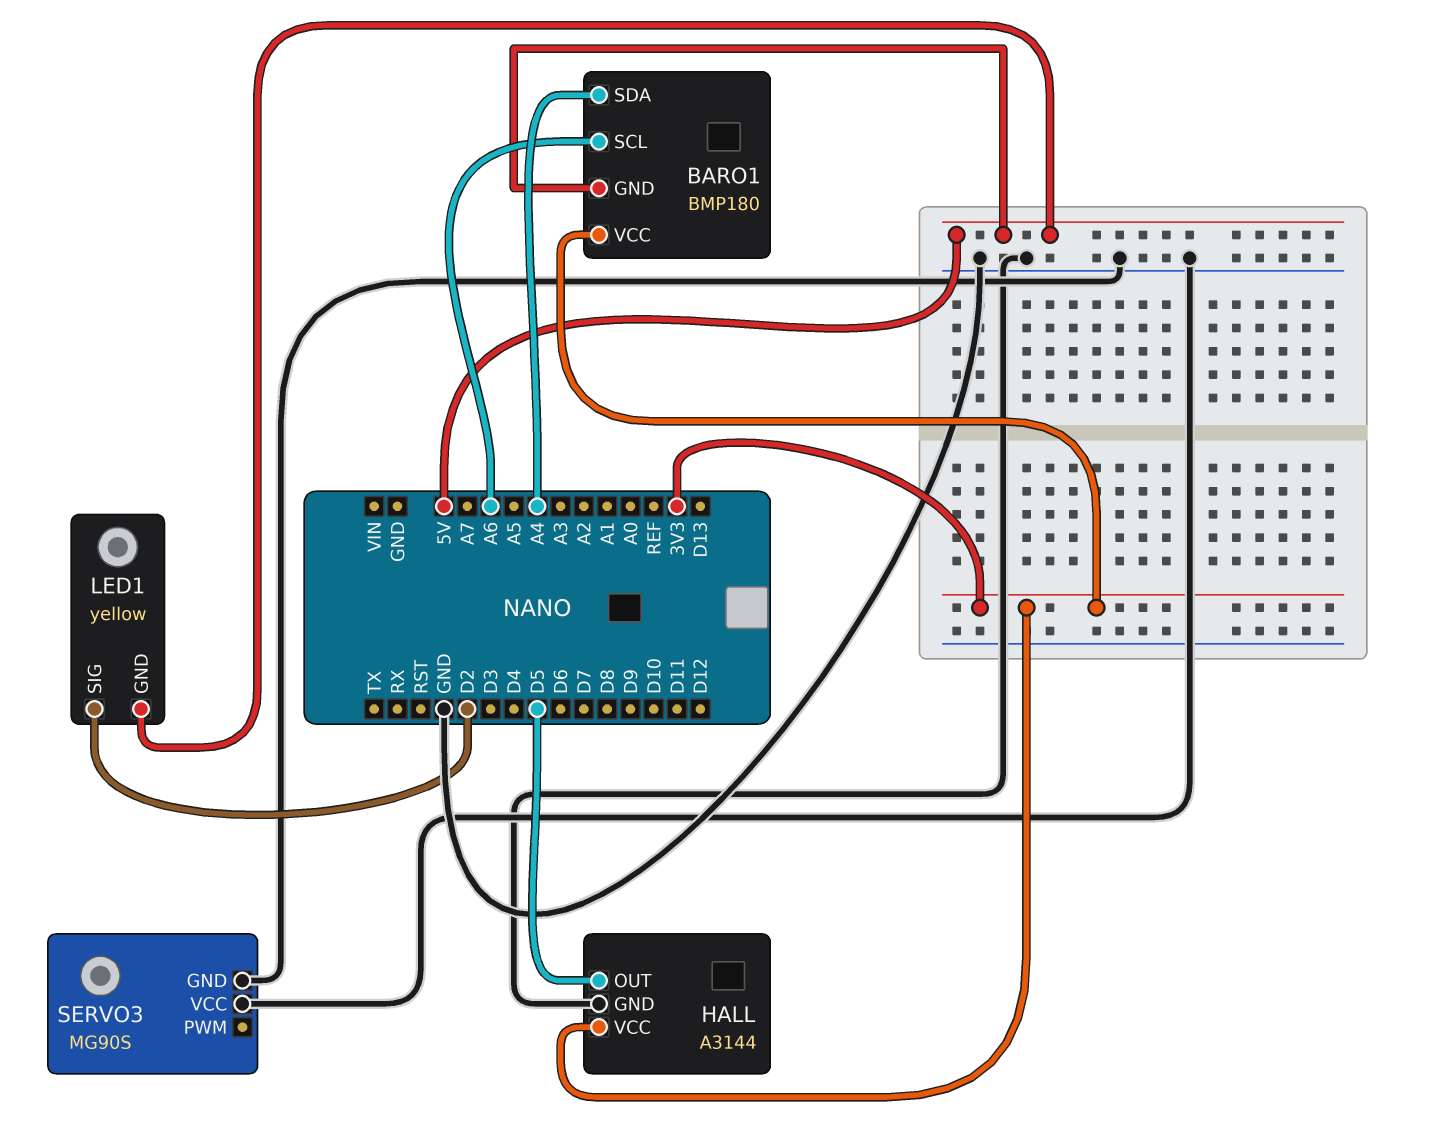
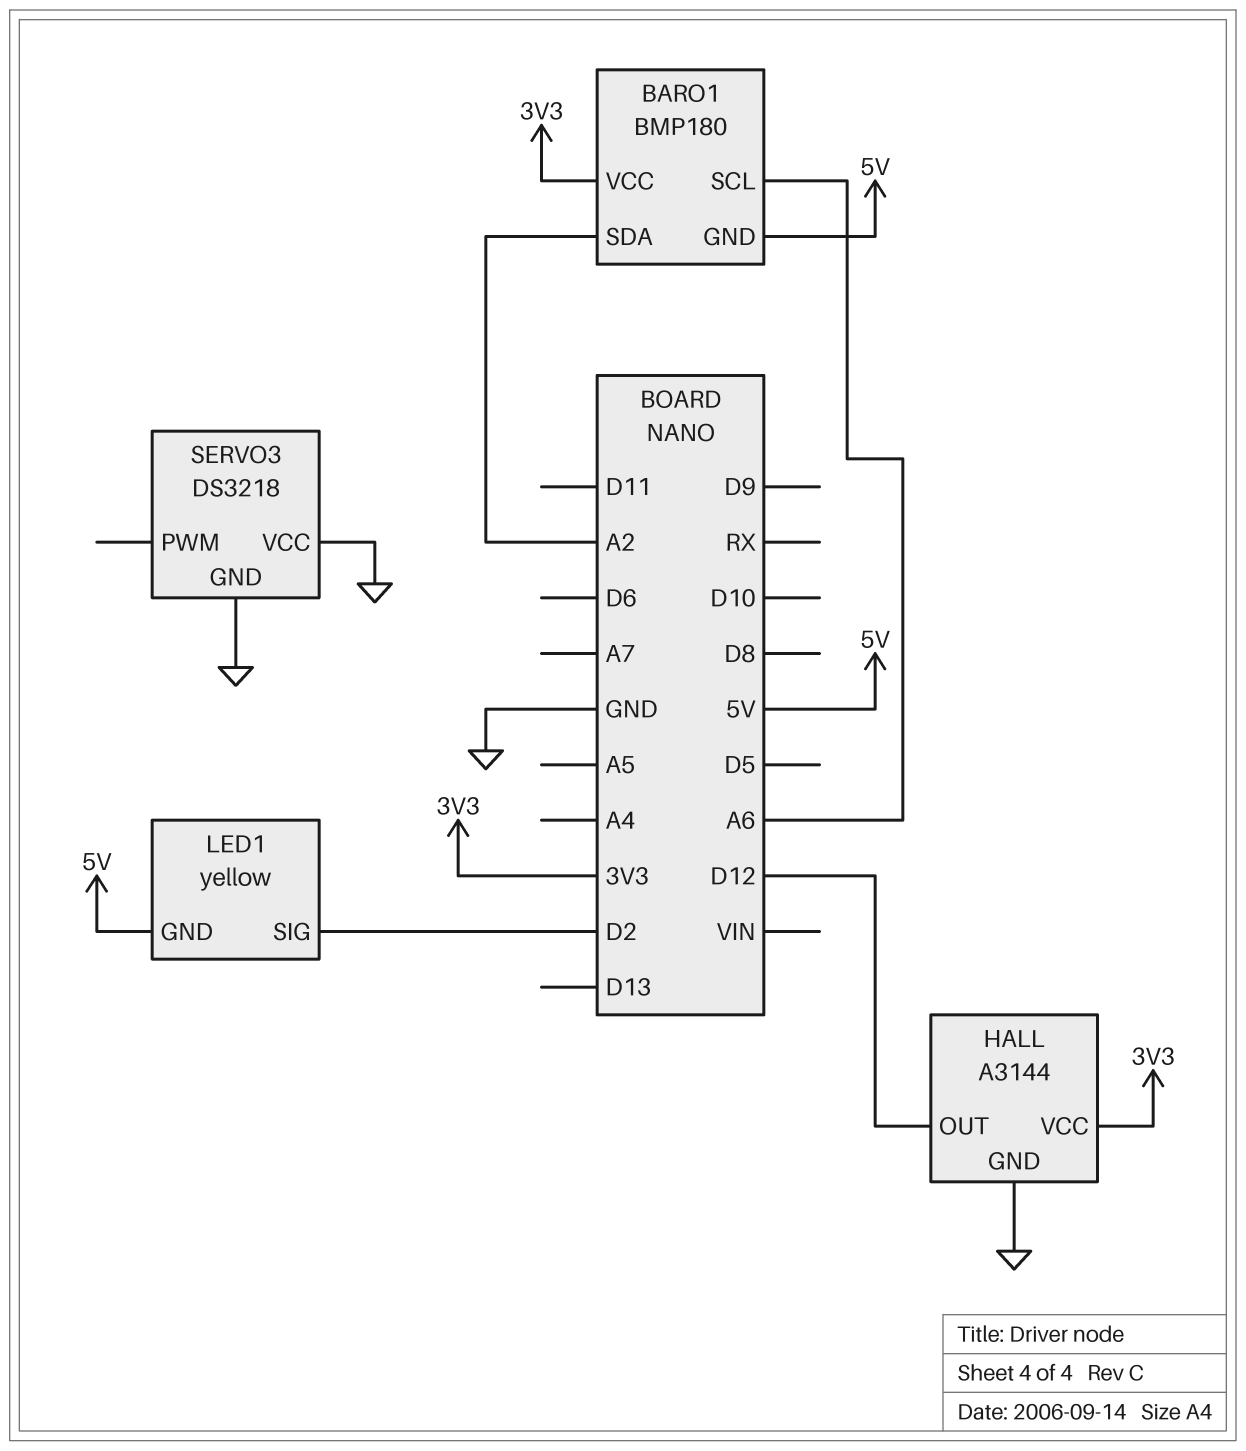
BARO1 pin SDA: A4 -> A2
HALL pin OUT: D5 -> D12
SERVO3: MG90S -> DS3218

